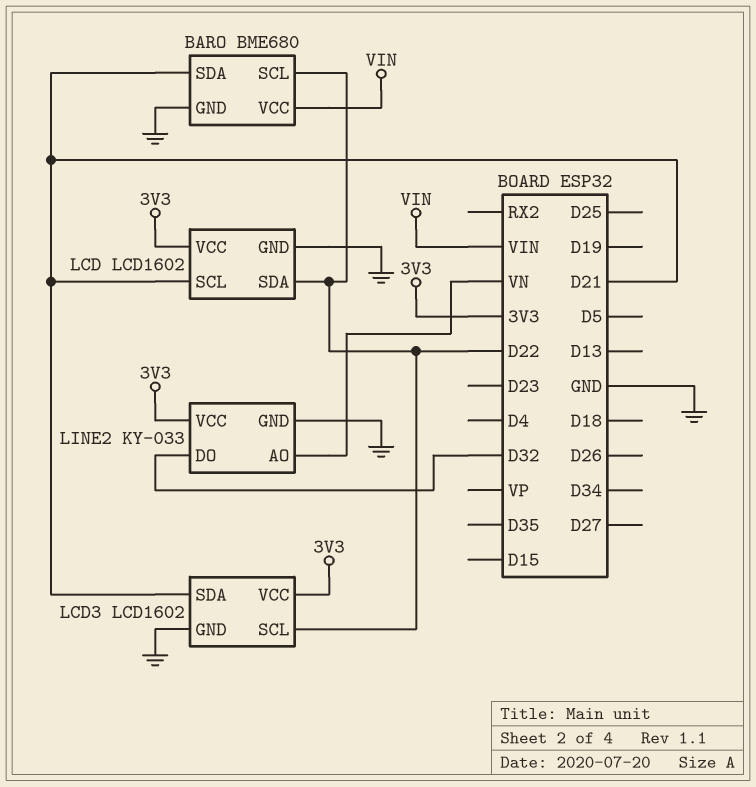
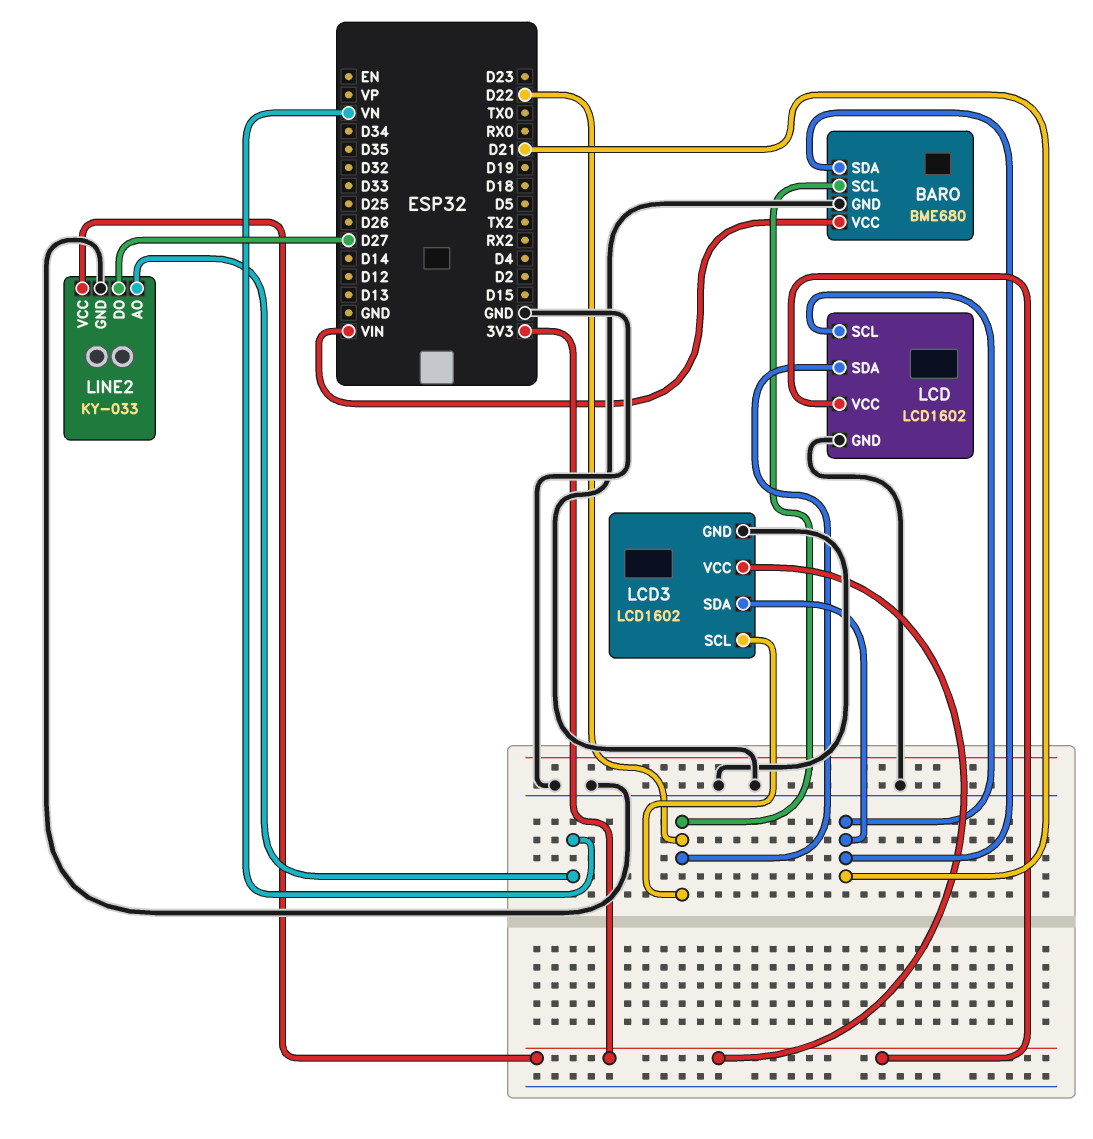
LINE2 pin DO: D32 -> D27

